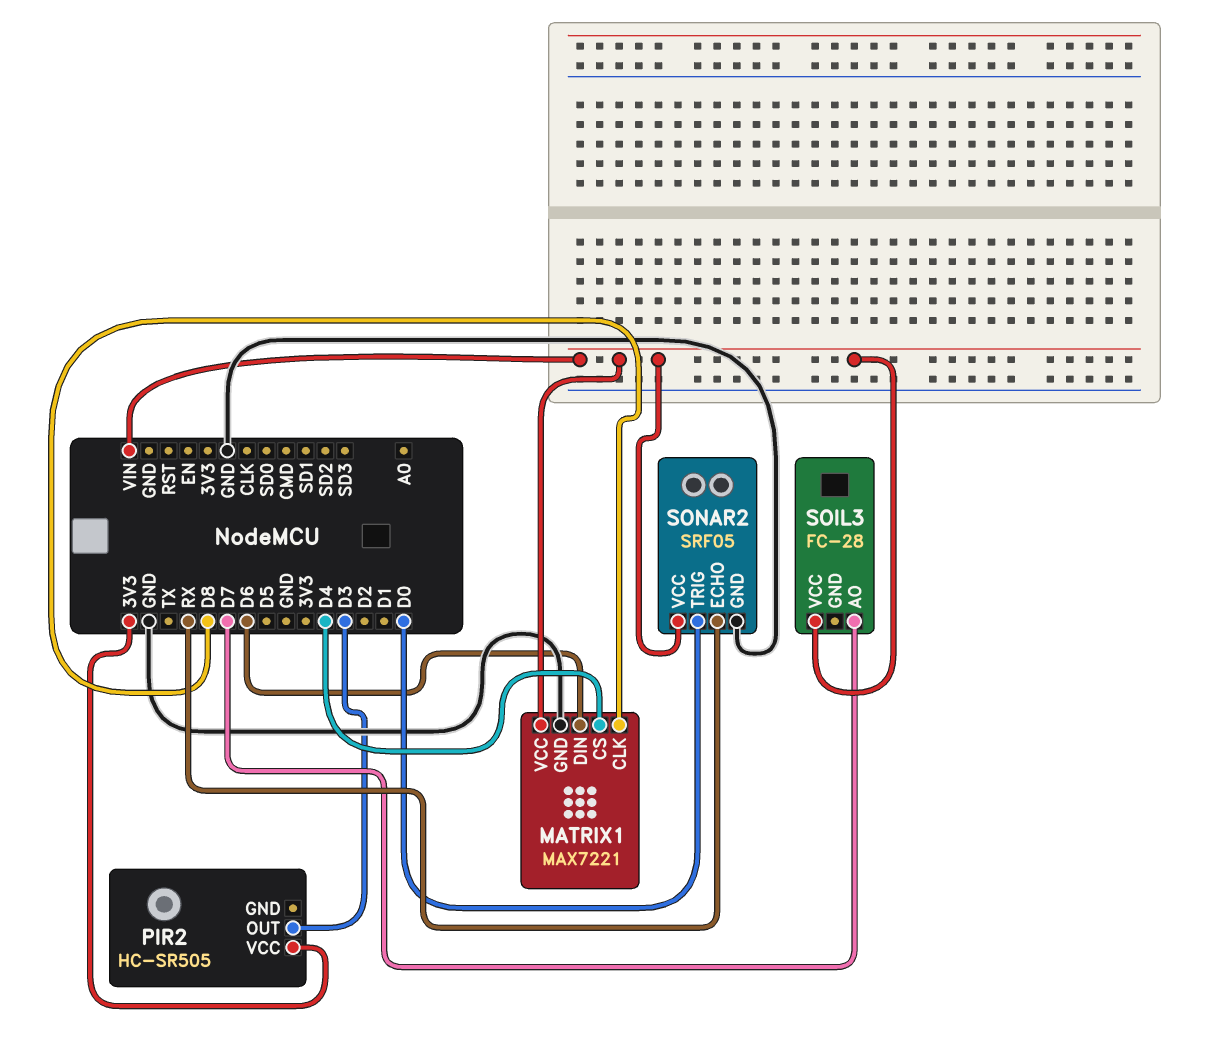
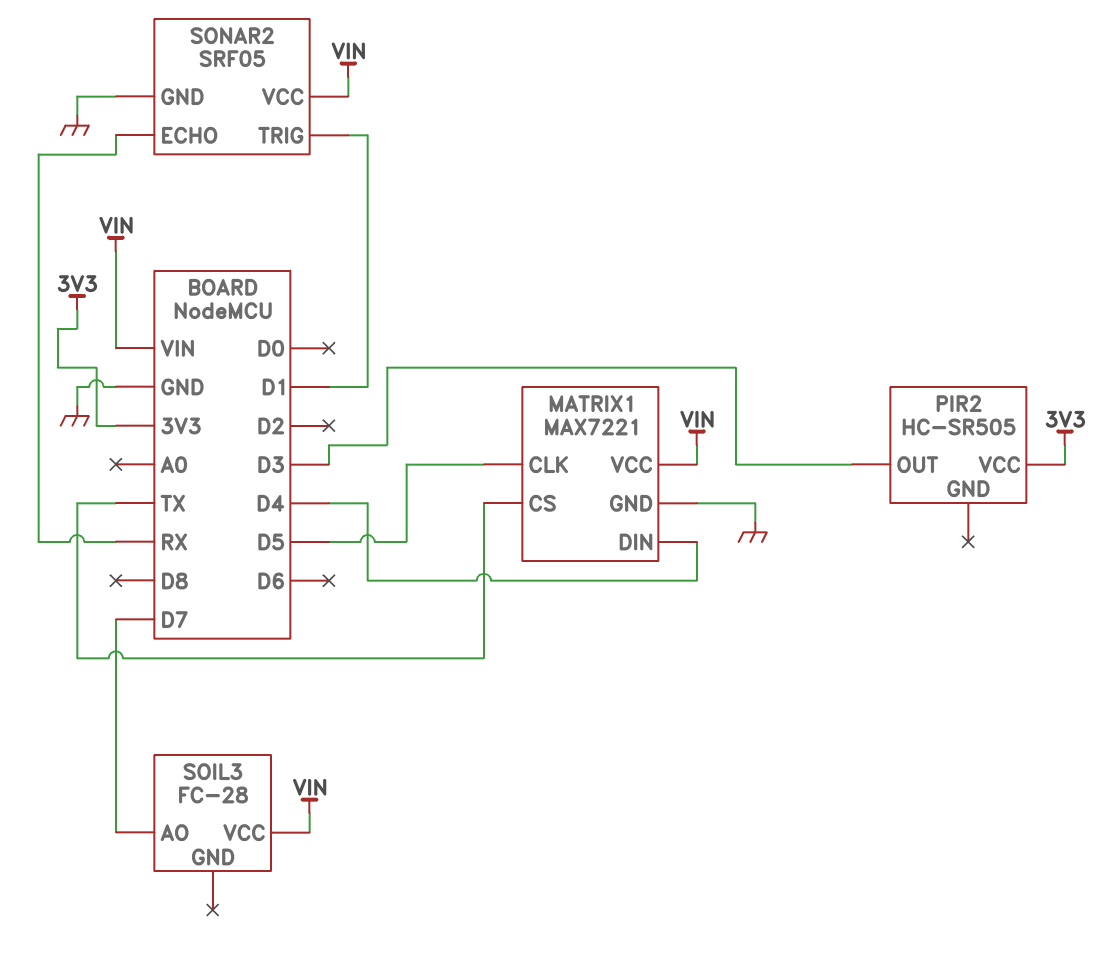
MATRIX1 pin CLK: D8 -> D5
MATRIX1 pin CS: D4 -> TX
MATRIX1 pin DIN: D6 -> D4
SONAR2 pin TRIG: D0 -> D1

